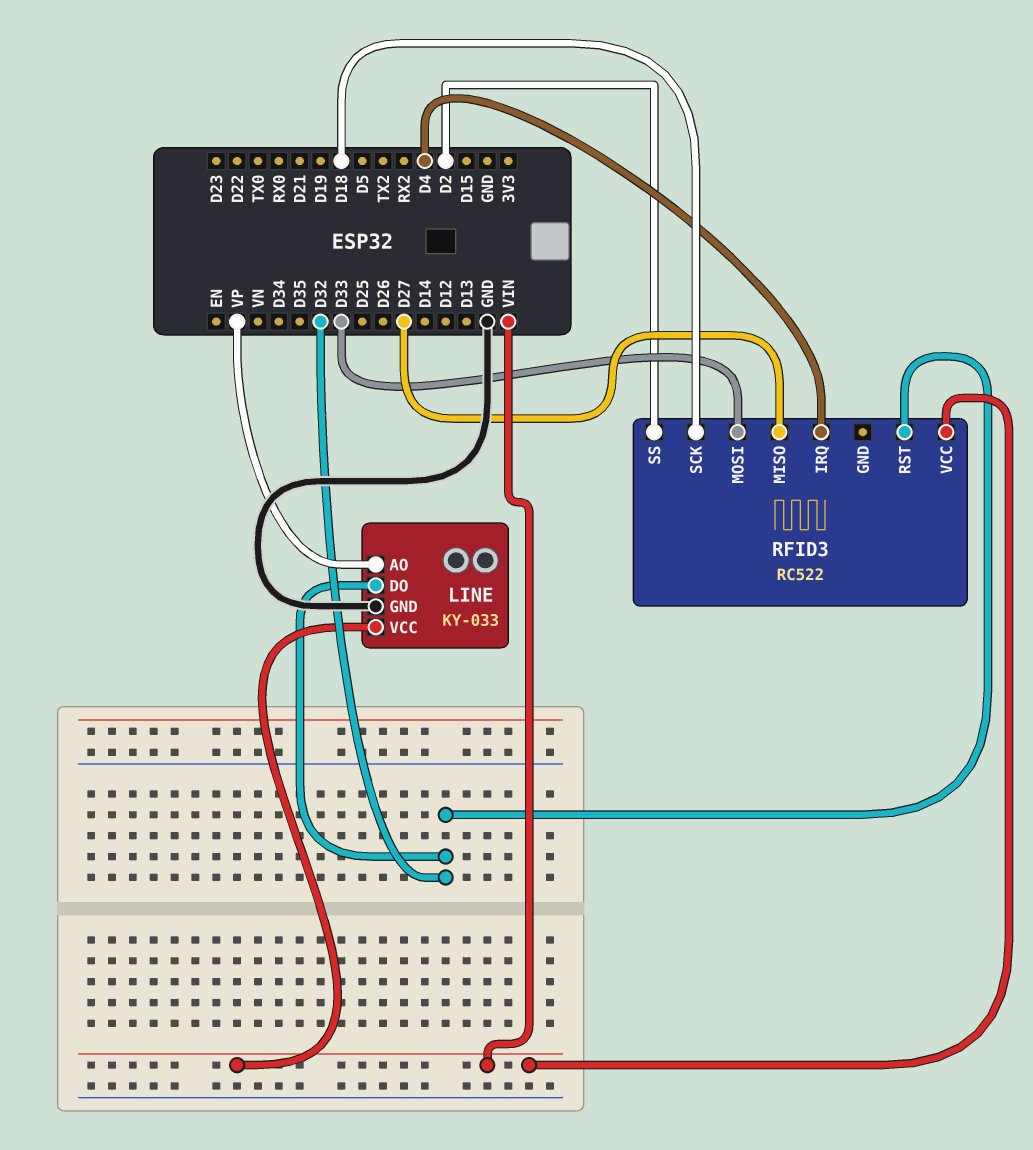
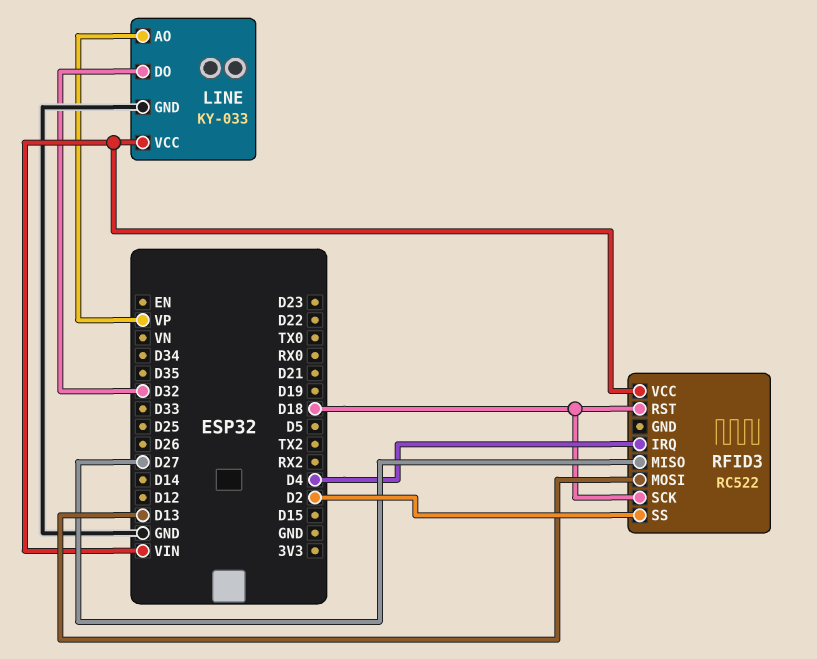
RFID3 pin MOSI: D33 -> D13
RFID3 pin RST: D32 -> D18

